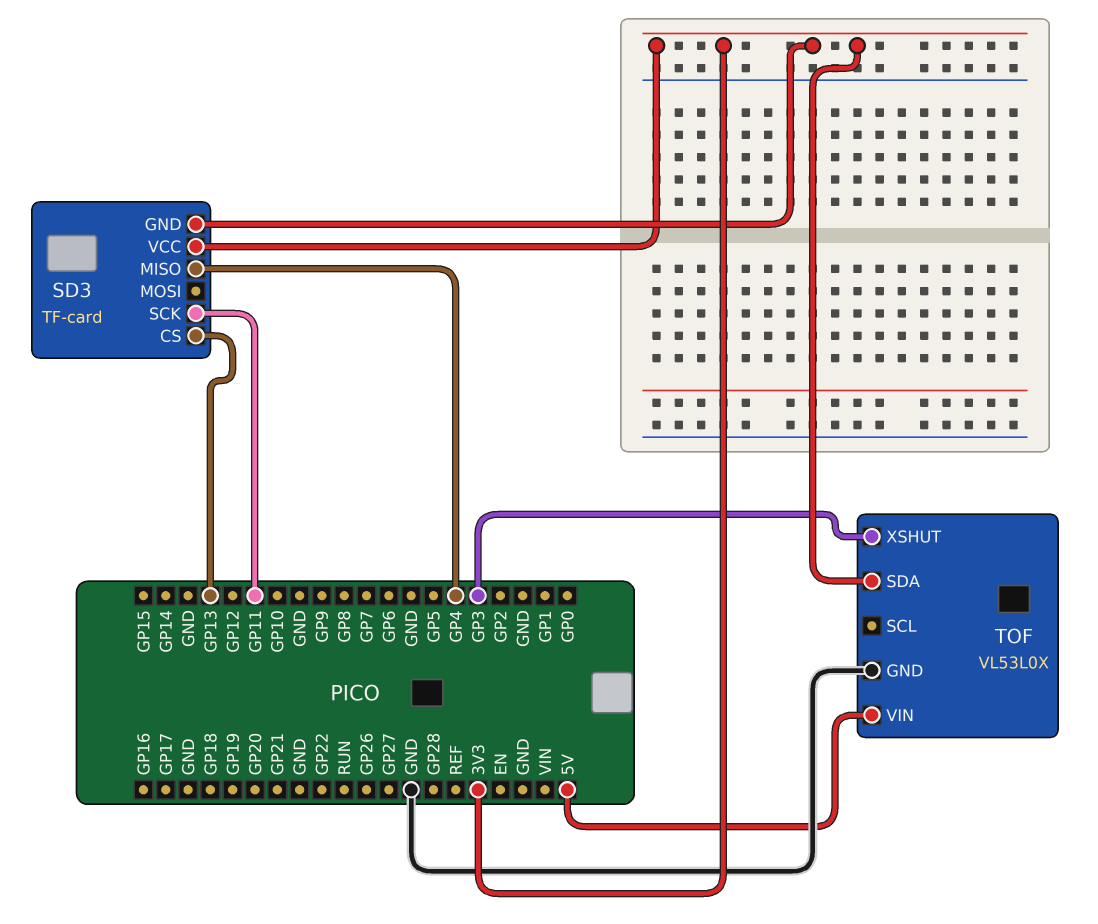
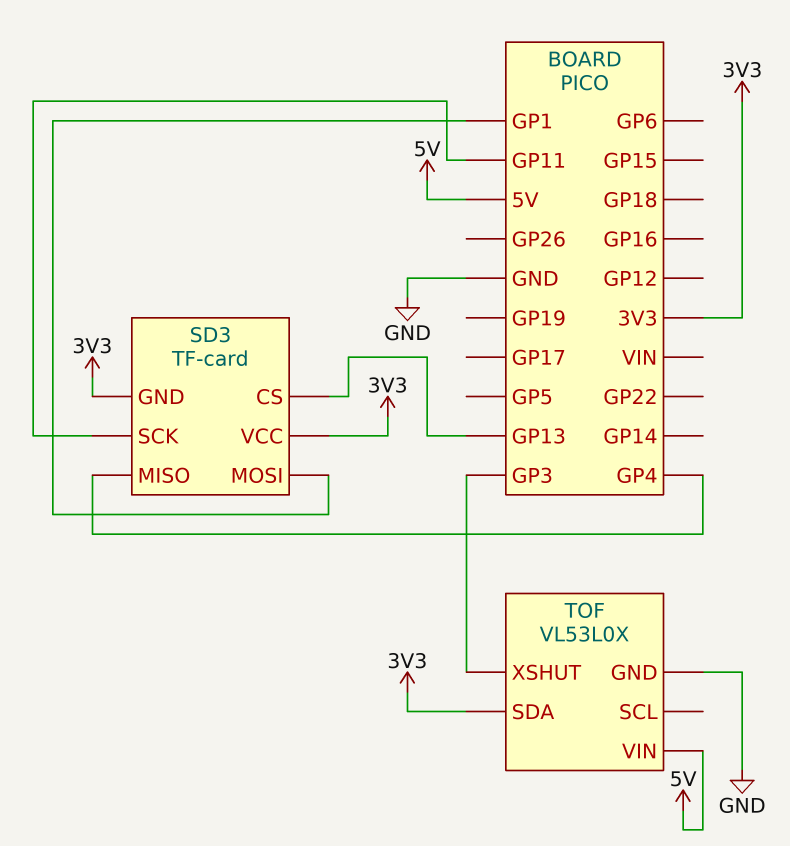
SD3 pin MOSI: none -> GP1

